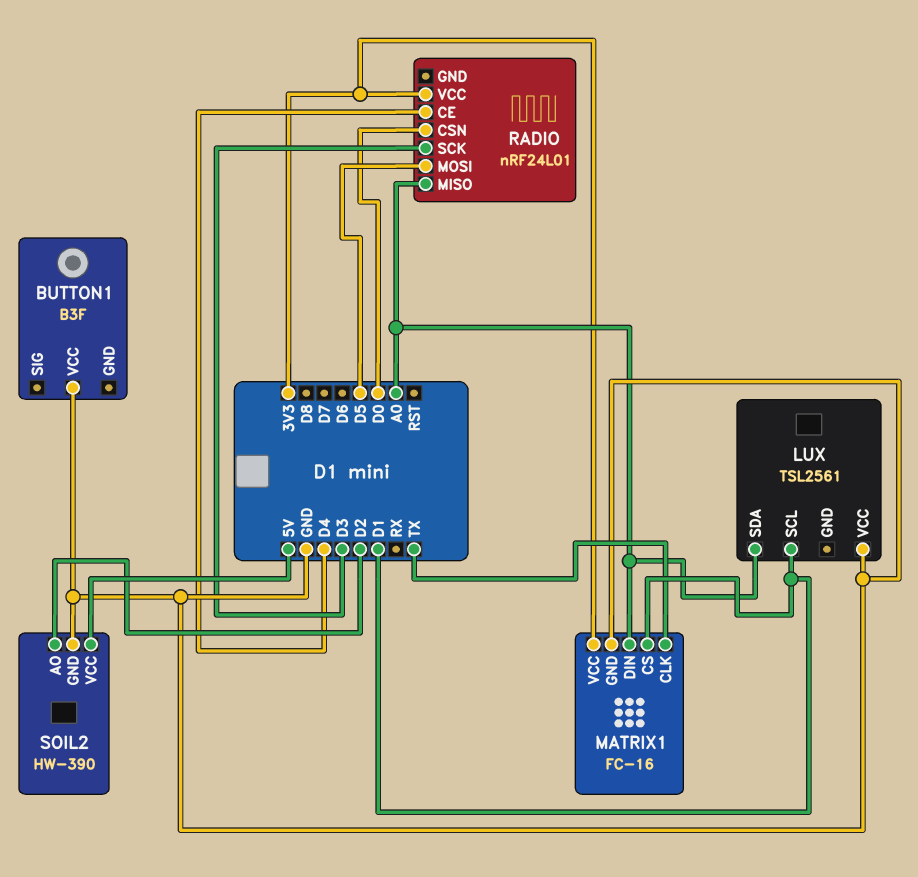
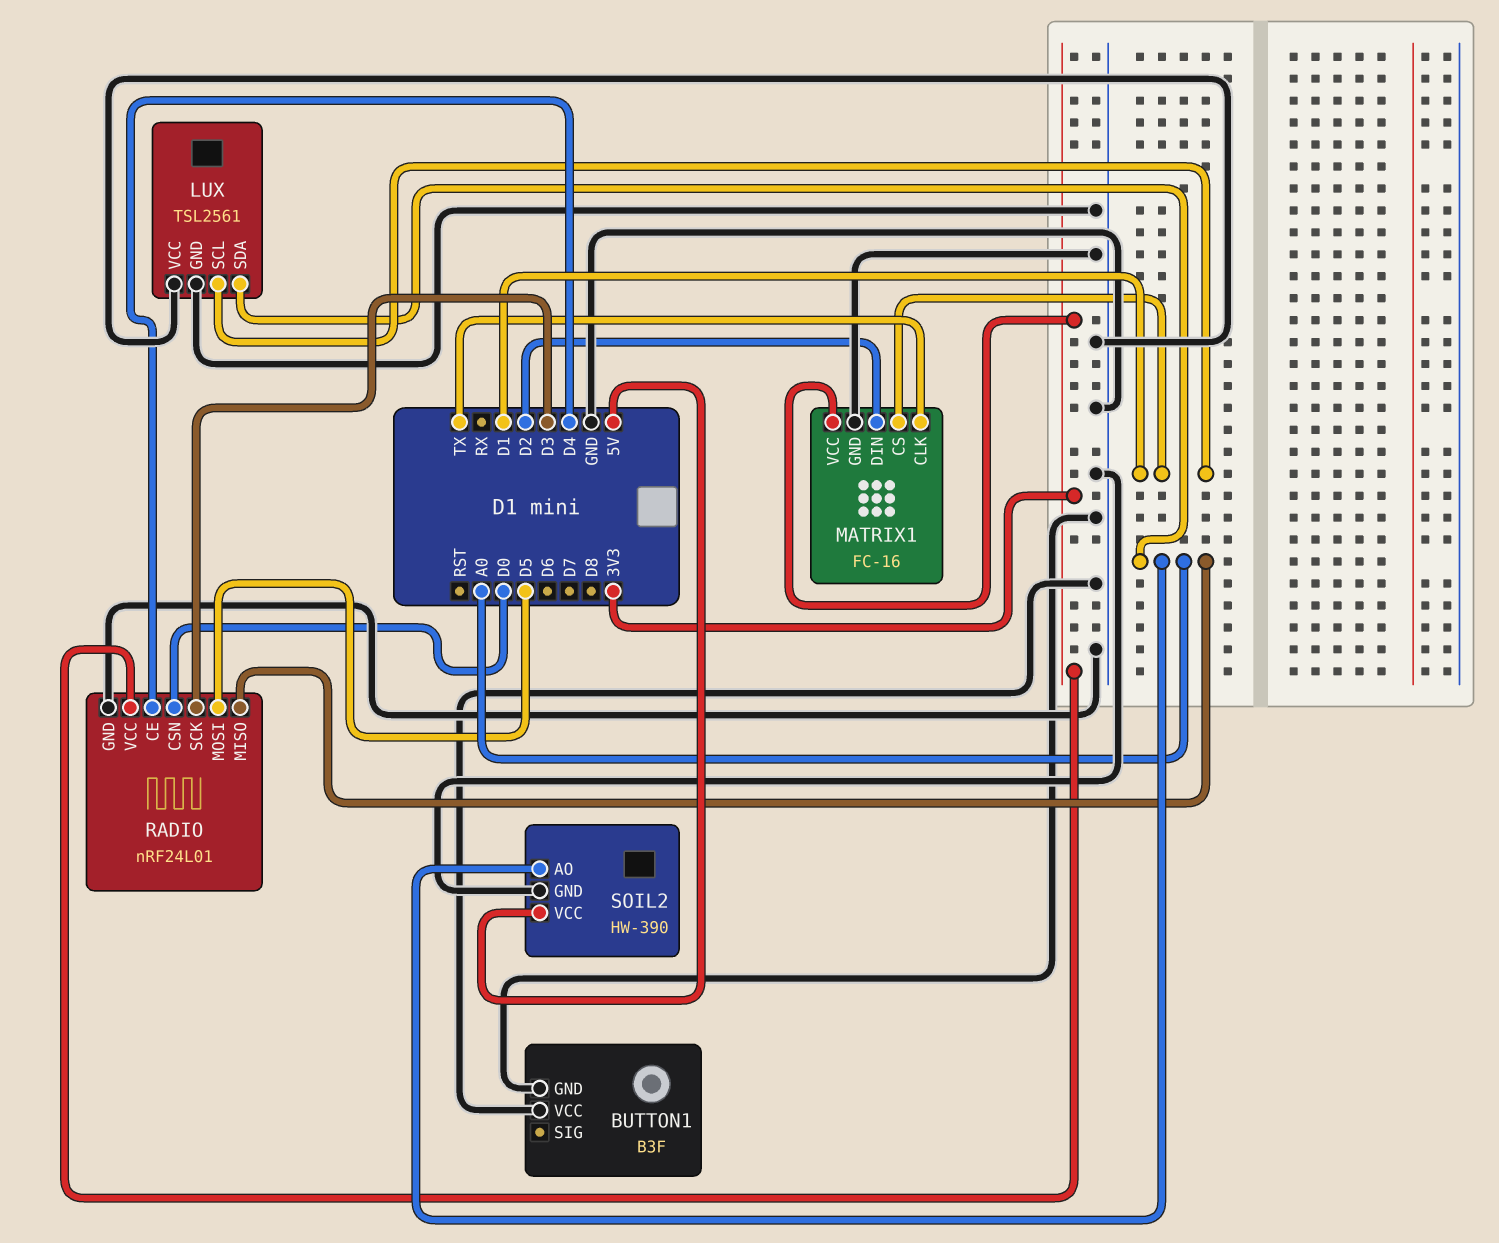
BUTTON1 pin GND: none -> GND
LUX pin GND: none -> GND
MATRIX1 pin DIN: A0 -> D2
RADIO pin GND: none -> GND
SOIL2 pin AO: D2 -> A0

